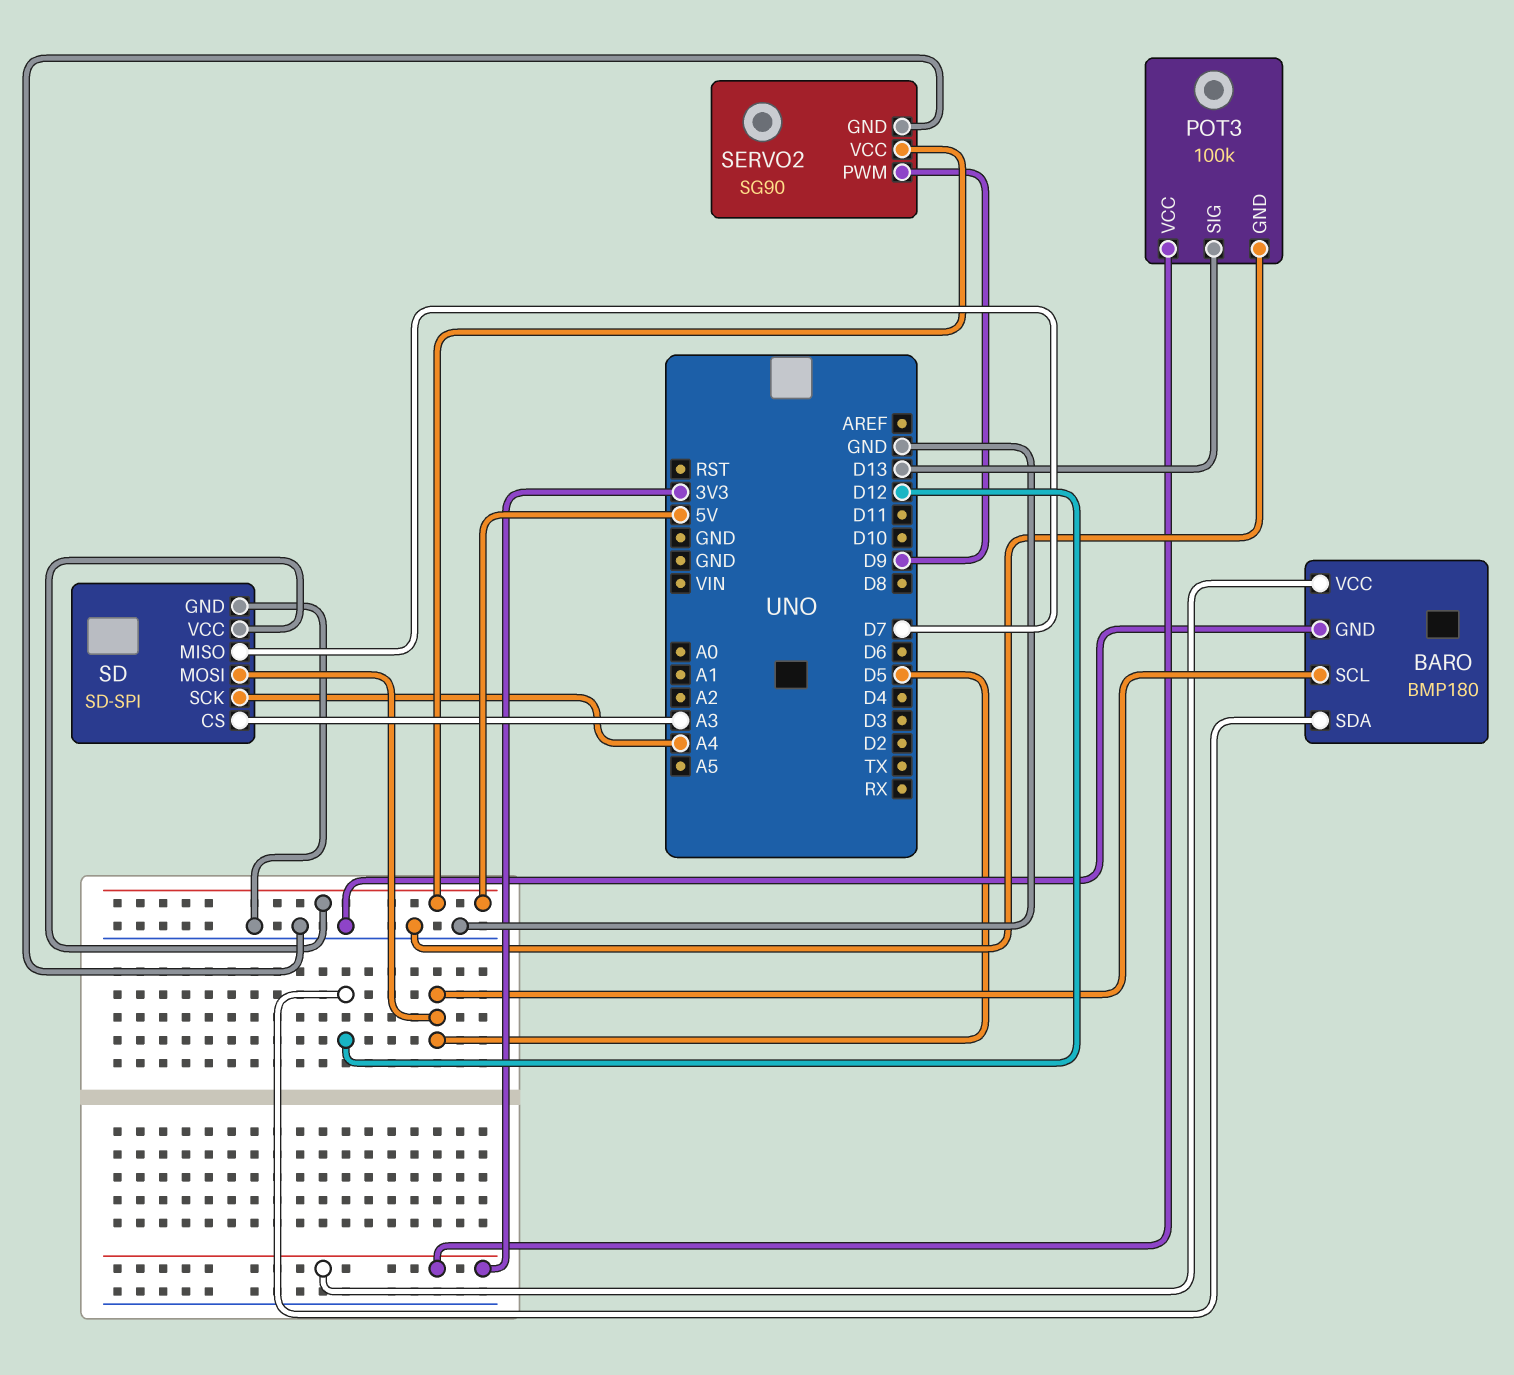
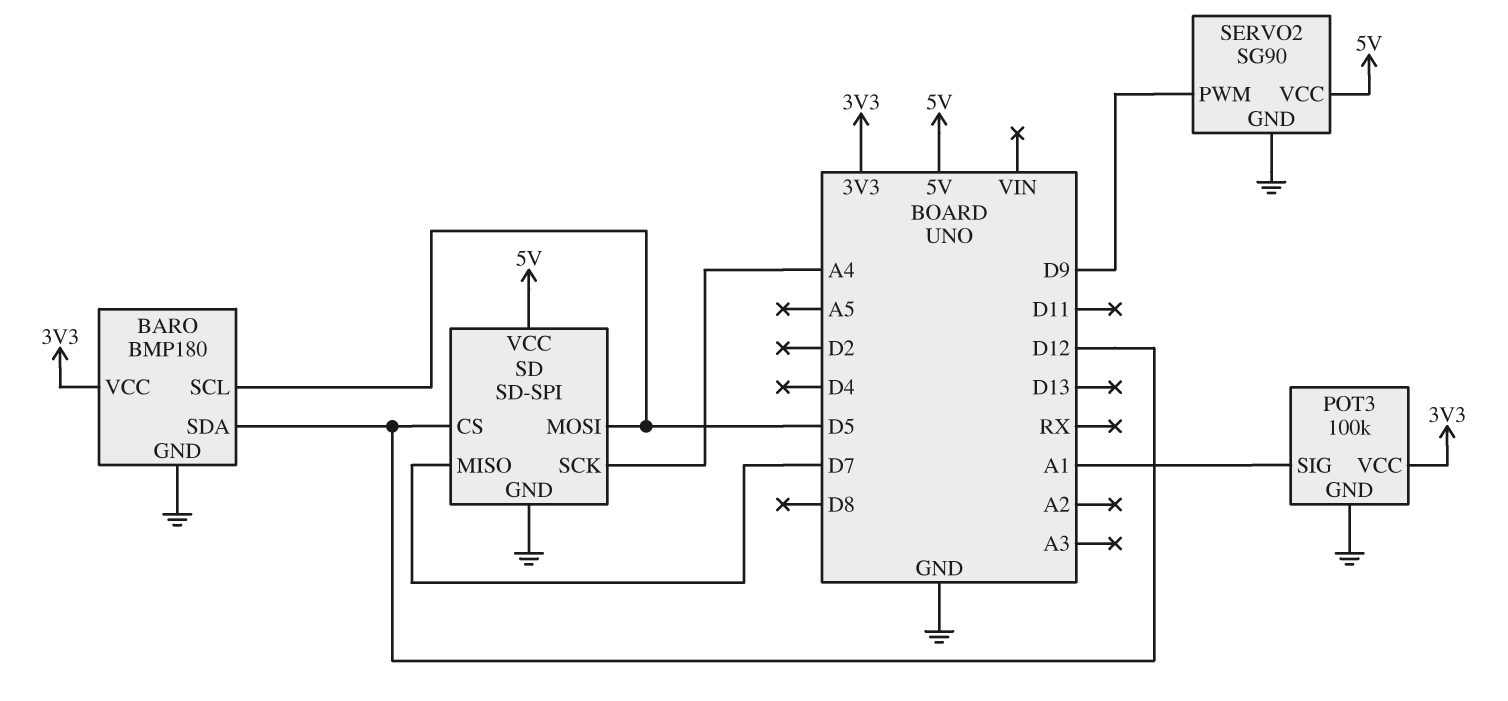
POT3 pin SIG: D13 -> A1
SD pin CS: A3 -> D12

